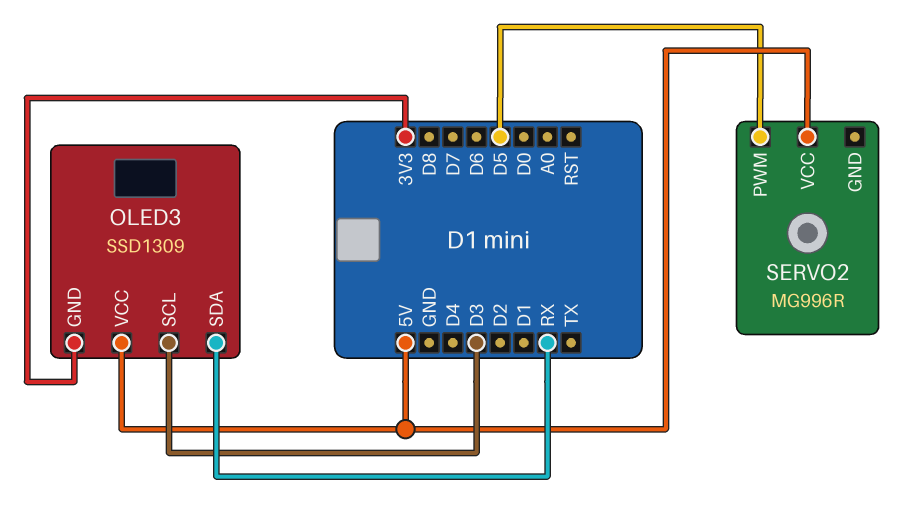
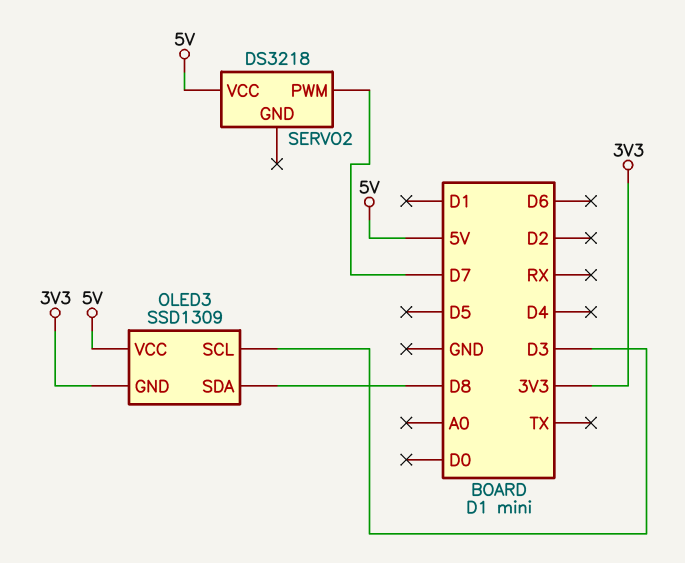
OLED3 pin SDA: RX -> D8
SERVO2: MG996R -> DS3218
SERVO2 pin PWM: D5 -> D7

